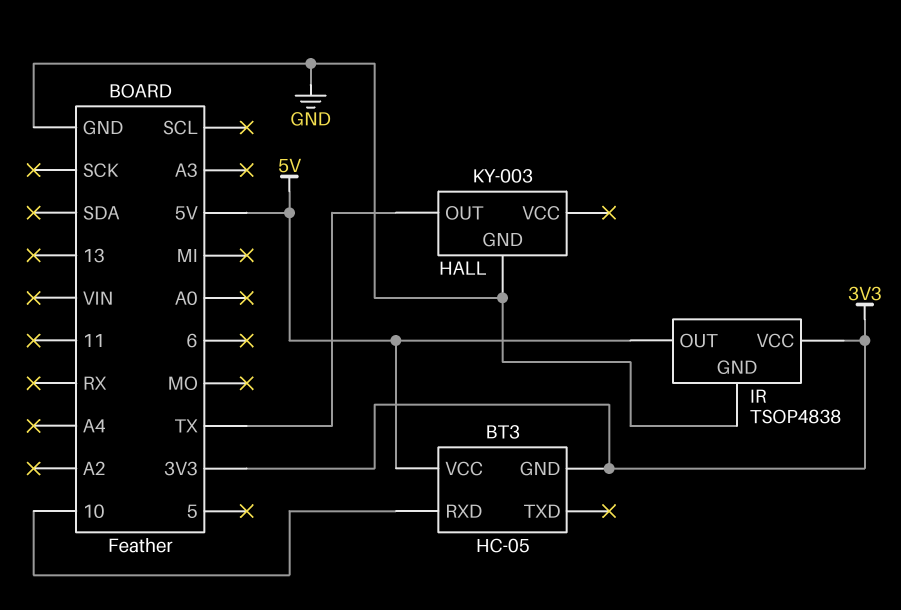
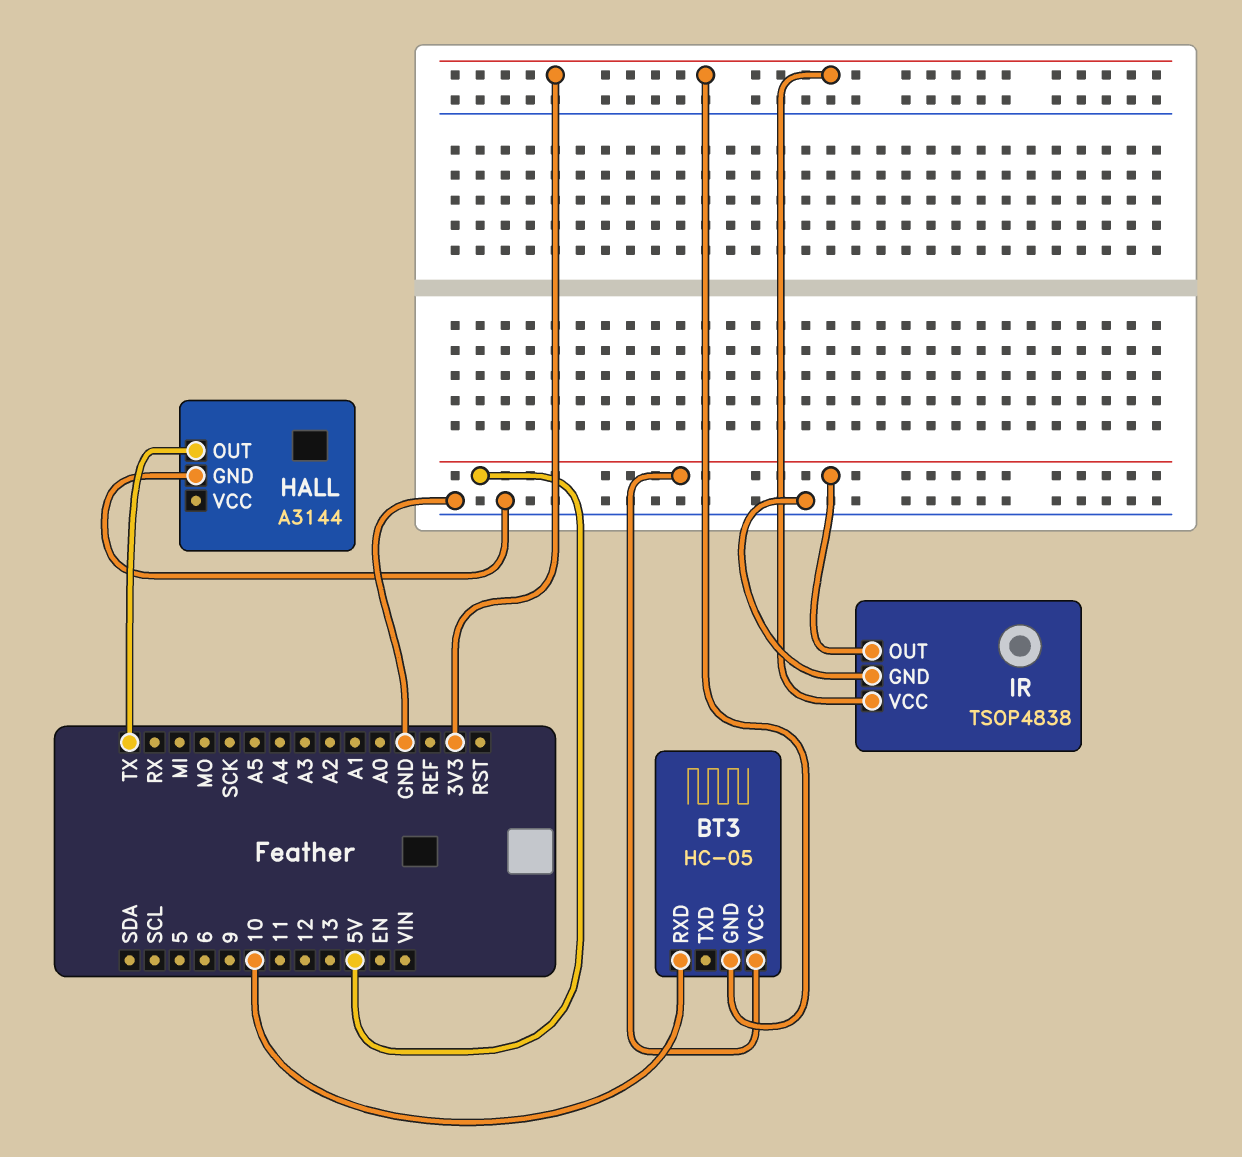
HALL: KY-003 -> A3144

